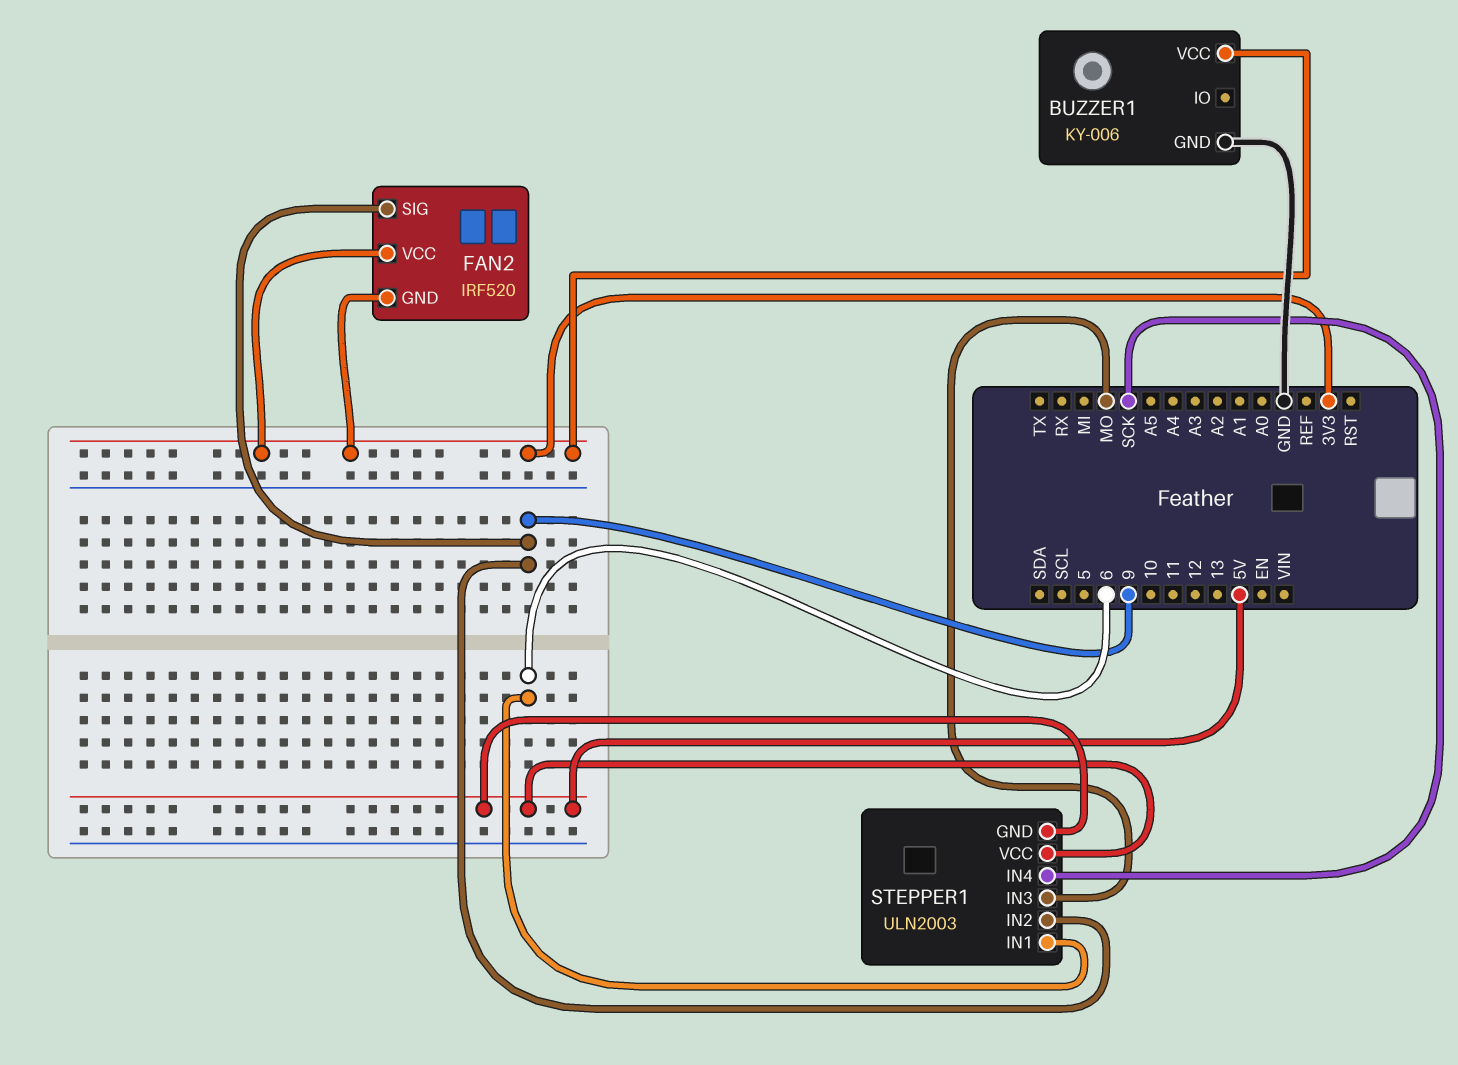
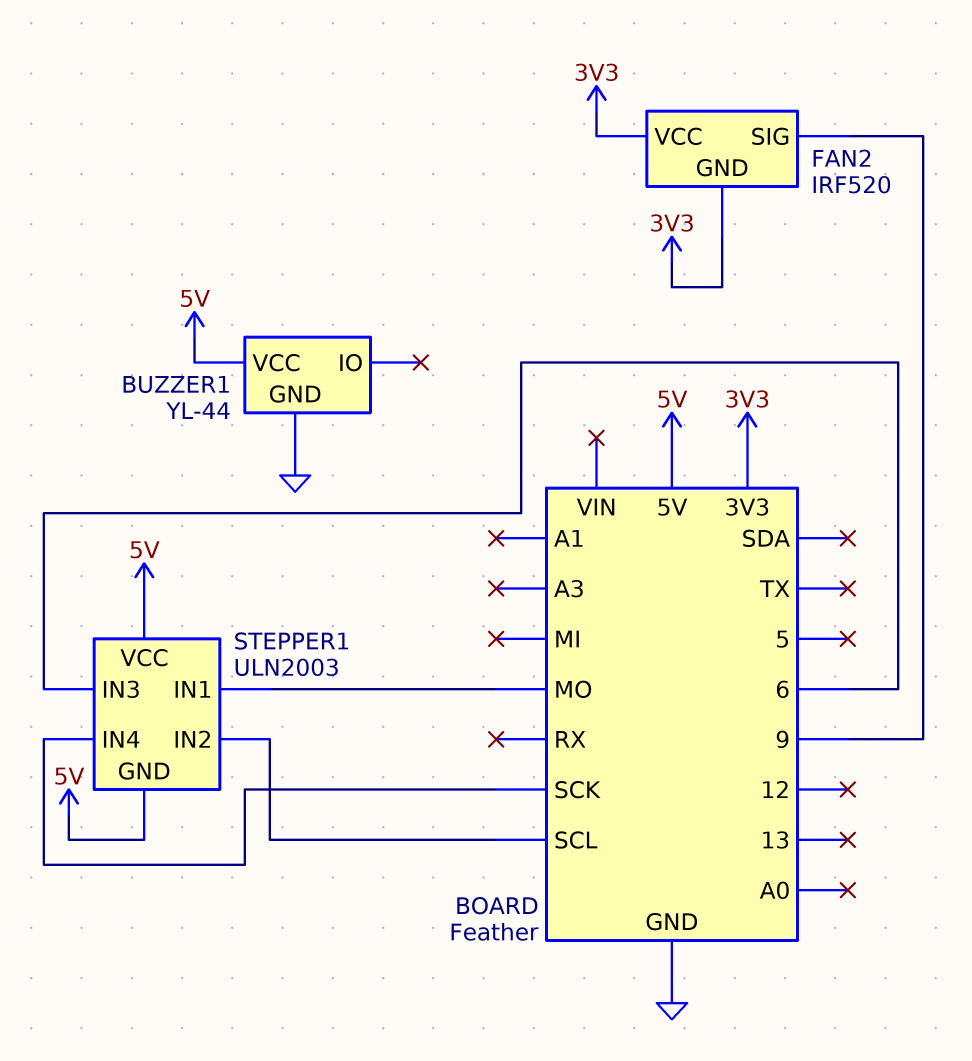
BUZZER1: KY-006 -> YL-44
BUZZER1 pin VCC: 3V3 -> 5V
STEPPER1 pin IN1: 6 -> MO
STEPPER1 pin IN2: 9 -> SCL
STEPPER1 pin IN3: MO -> 6

